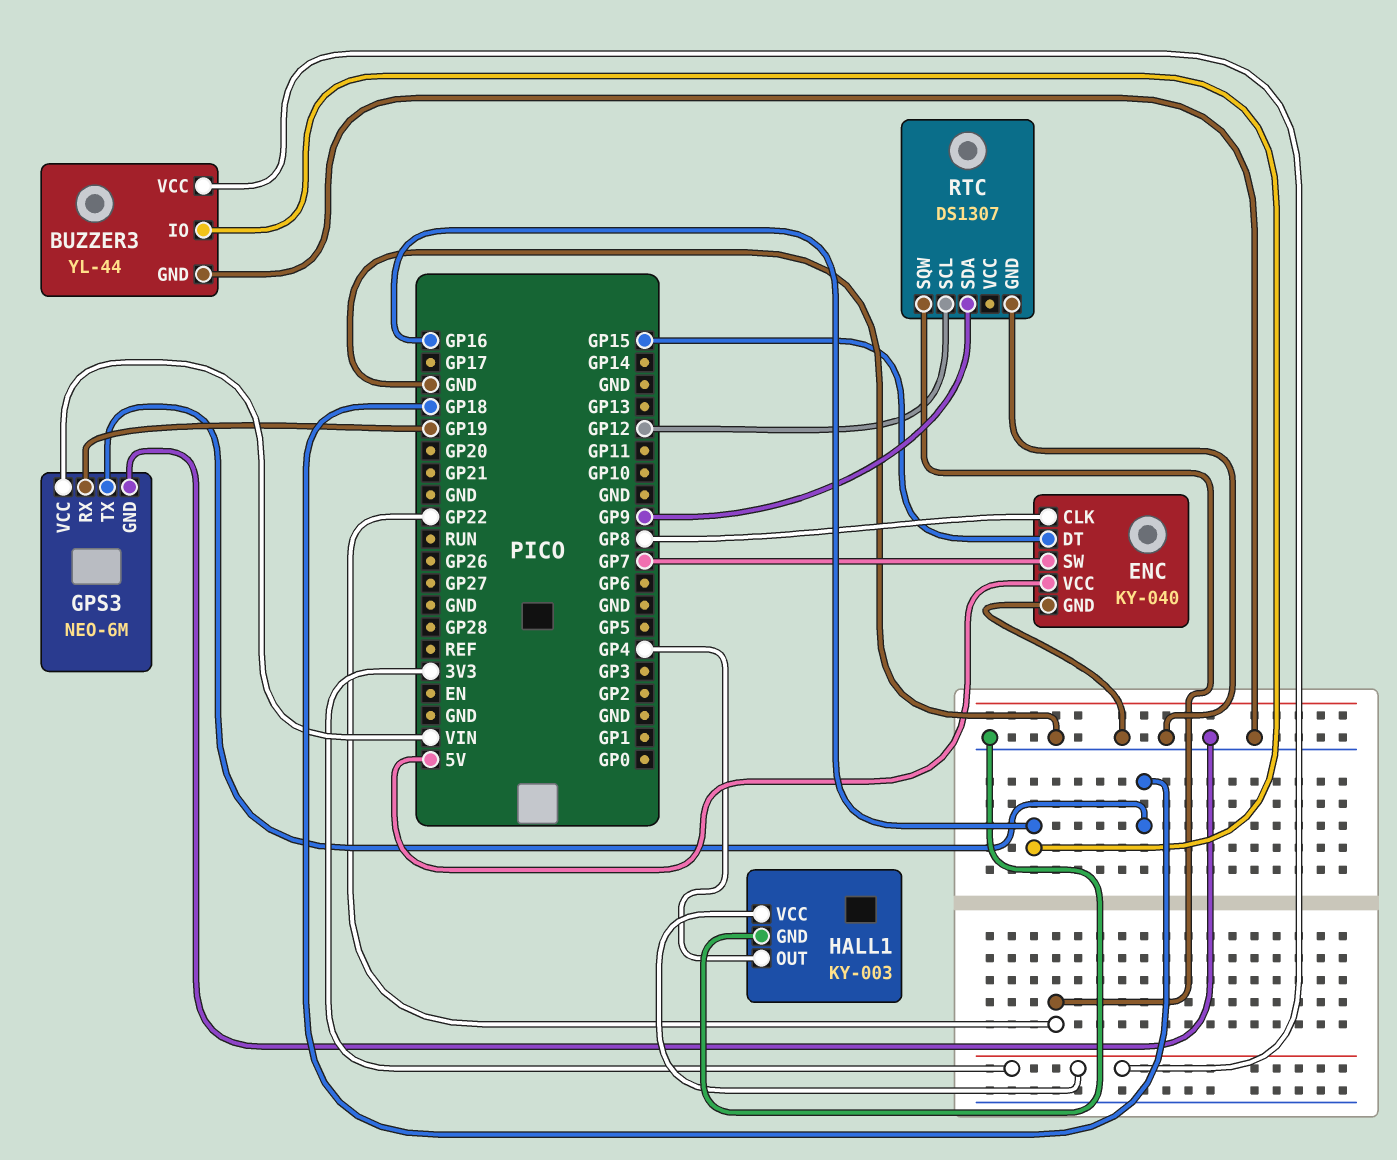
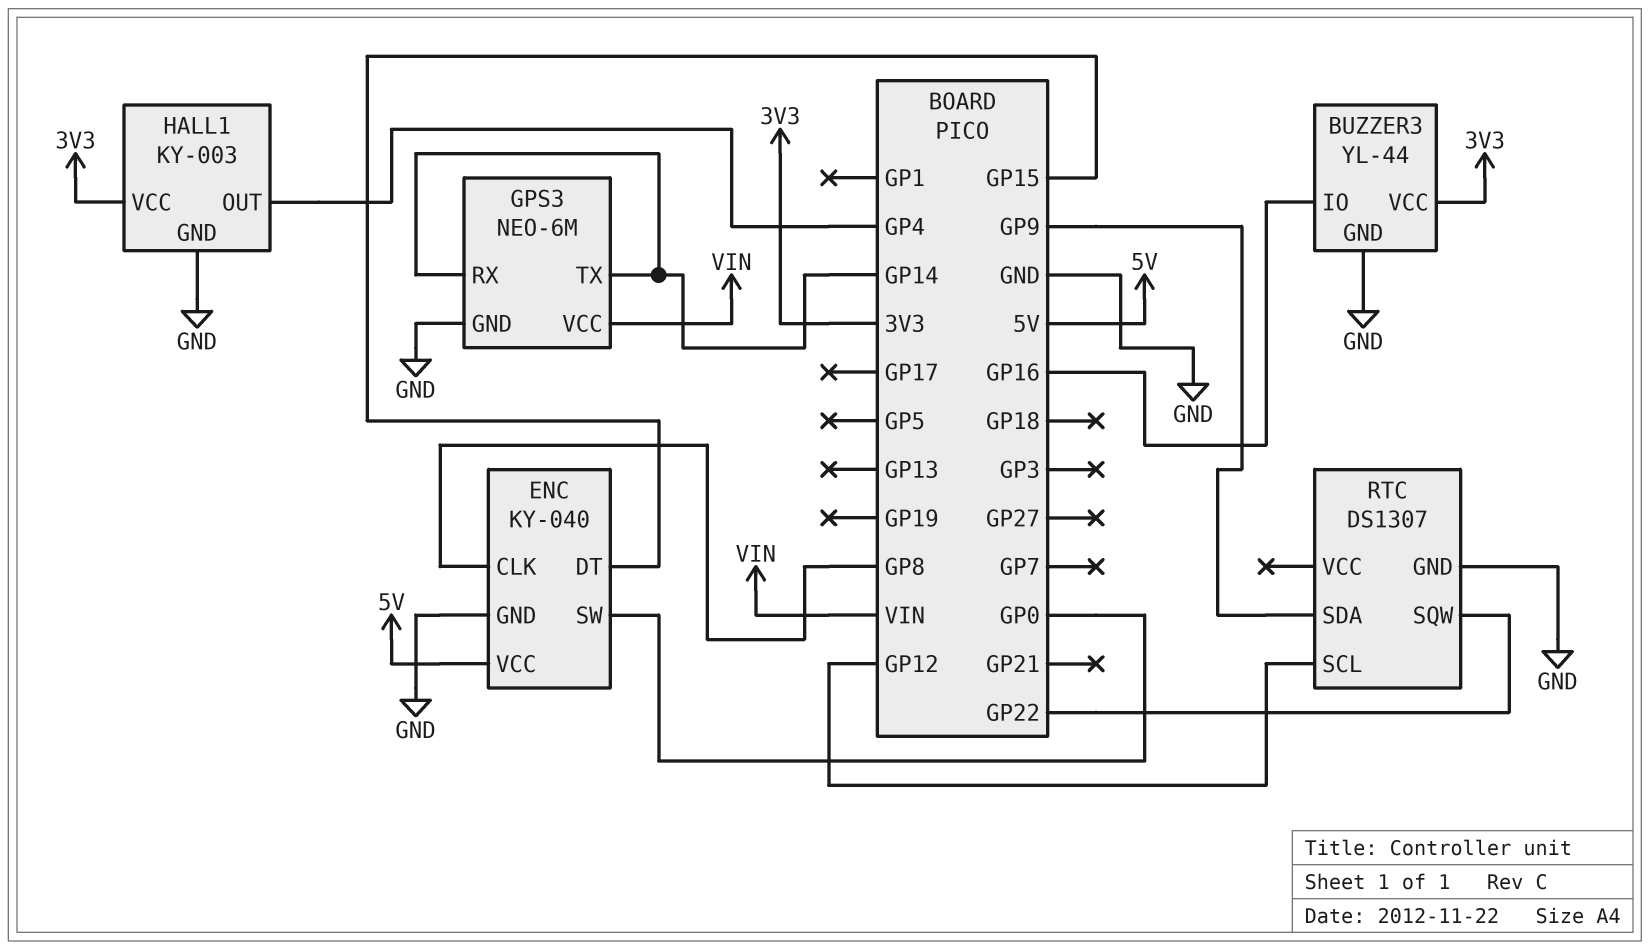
ENC pin SW: GP7 -> GP0
GPS3 pin RX: GP19 -> GP14
GPS3 pin TX: GP18 -> GP14

